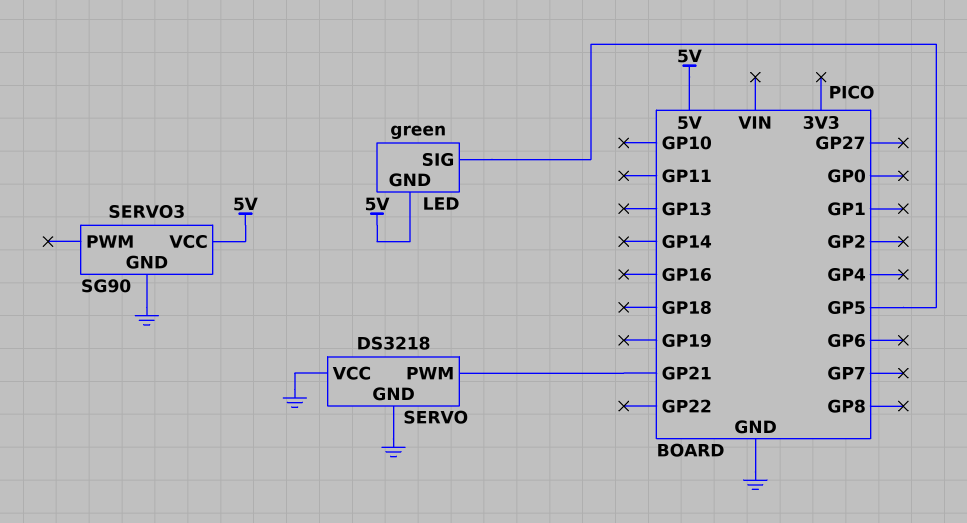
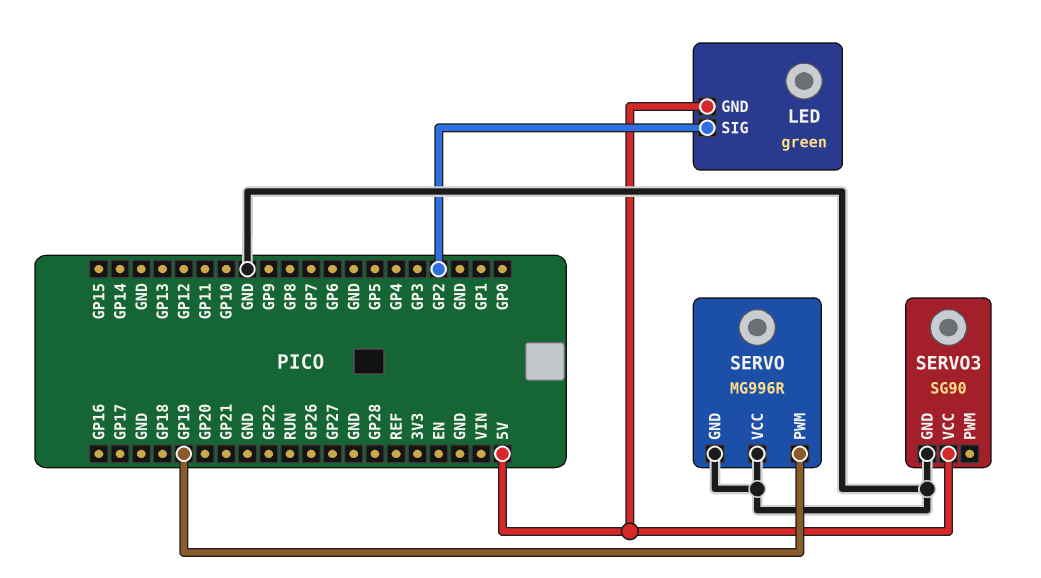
LED pin SIG: GP5 -> GP2
SERVO: DS3218 -> MG996R
SERVO pin PWM: GP21 -> GP19

